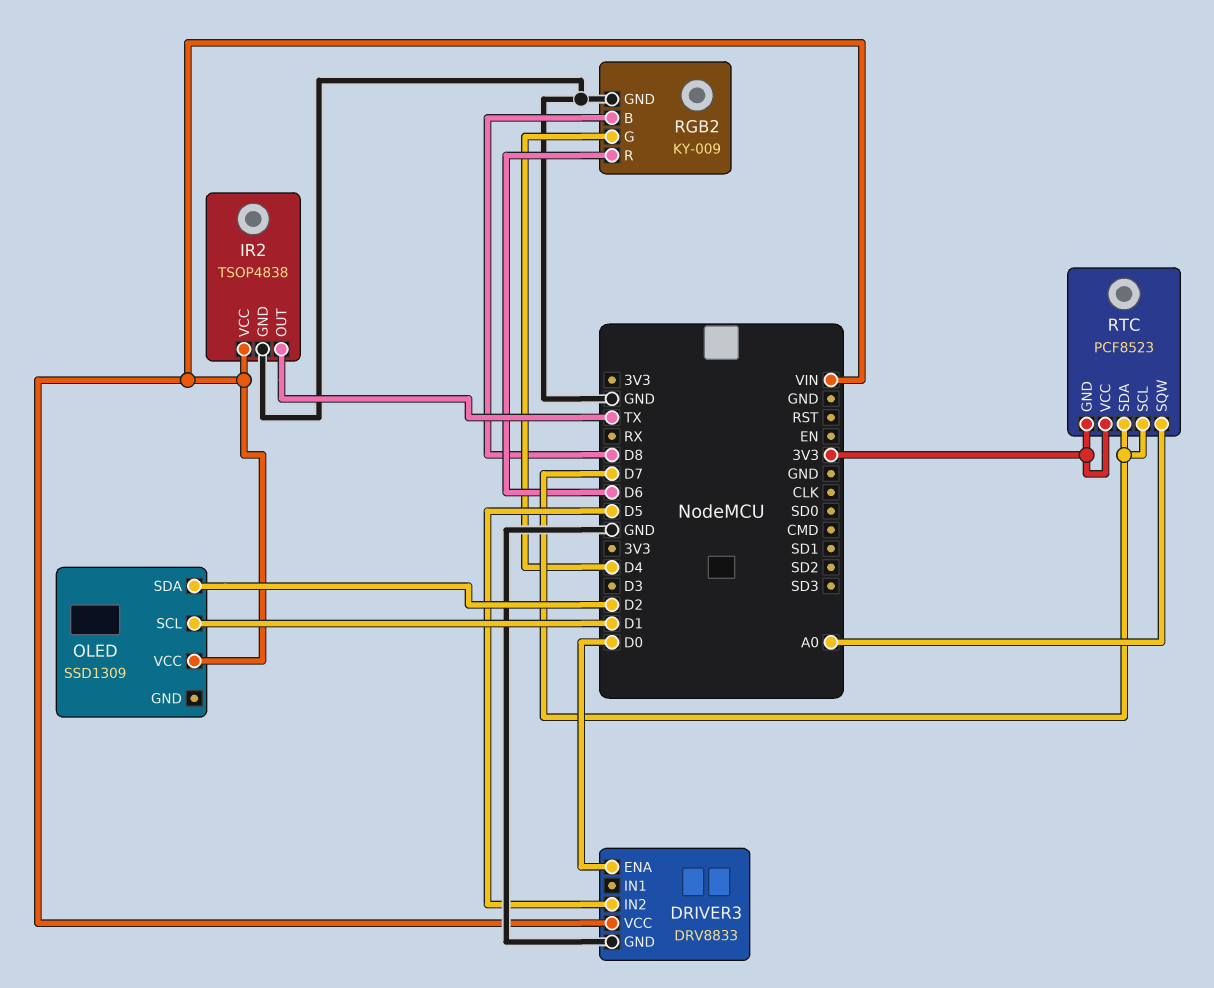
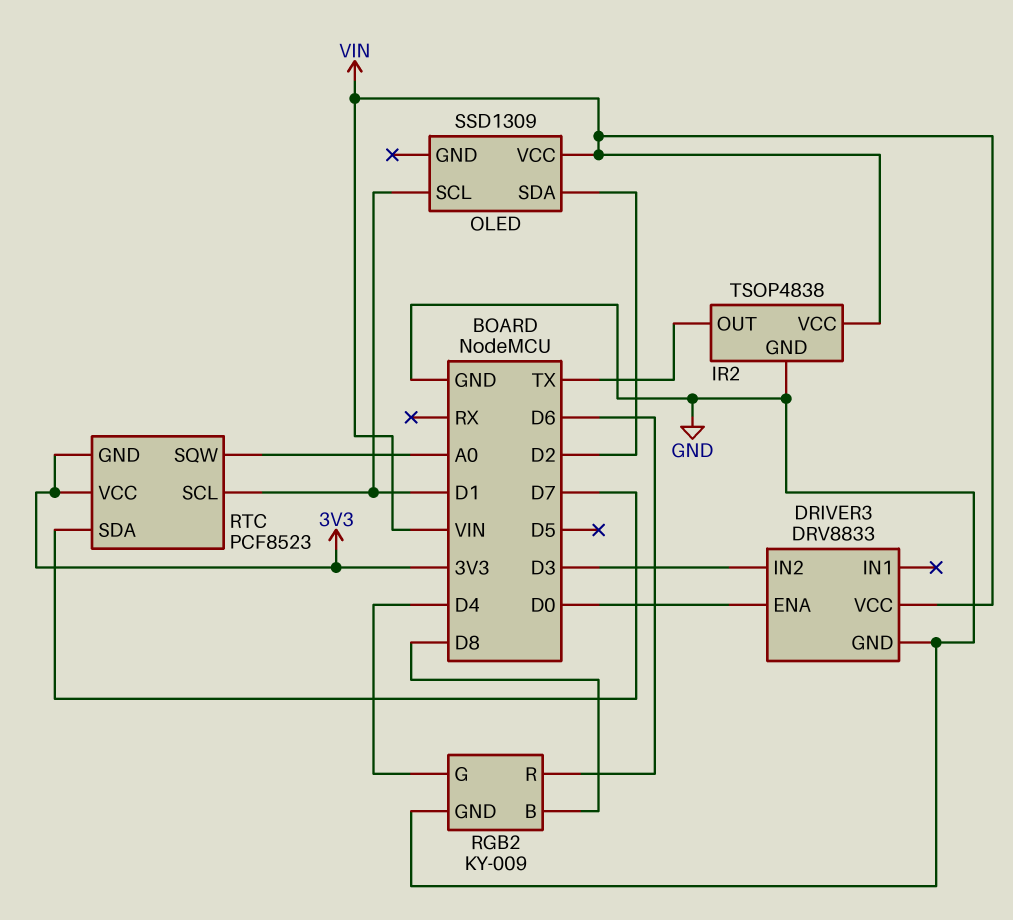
DRIVER3 pin IN2: D5 -> D3
RTC pin SCL: D7 -> D1

